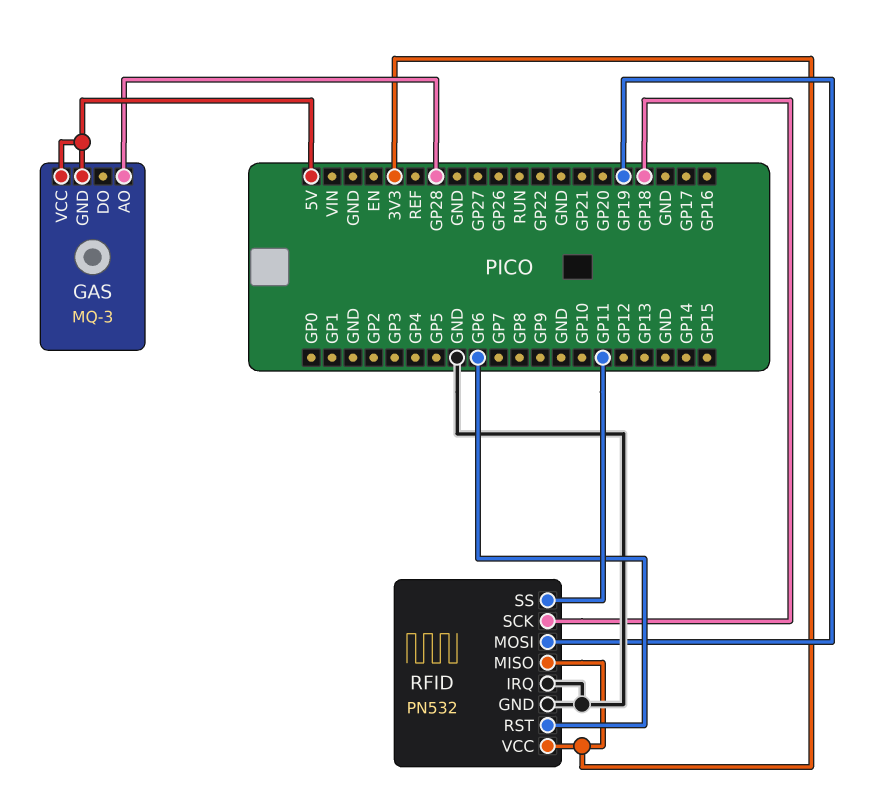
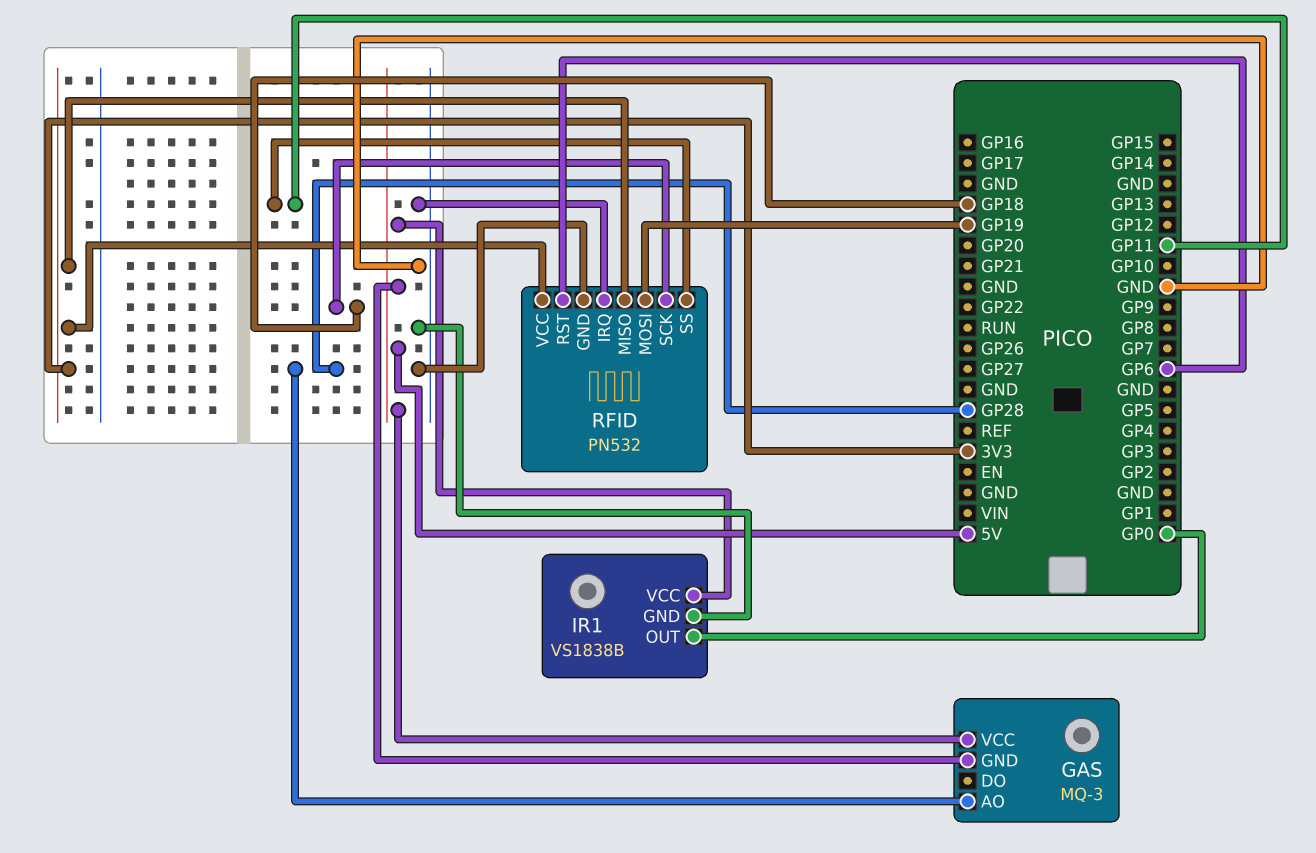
IR1: none -> VS1838B
IR1 pin GND: none -> GND
IR1 pin OUT: none -> GP0
IR1 pin VCC: none -> 5V

